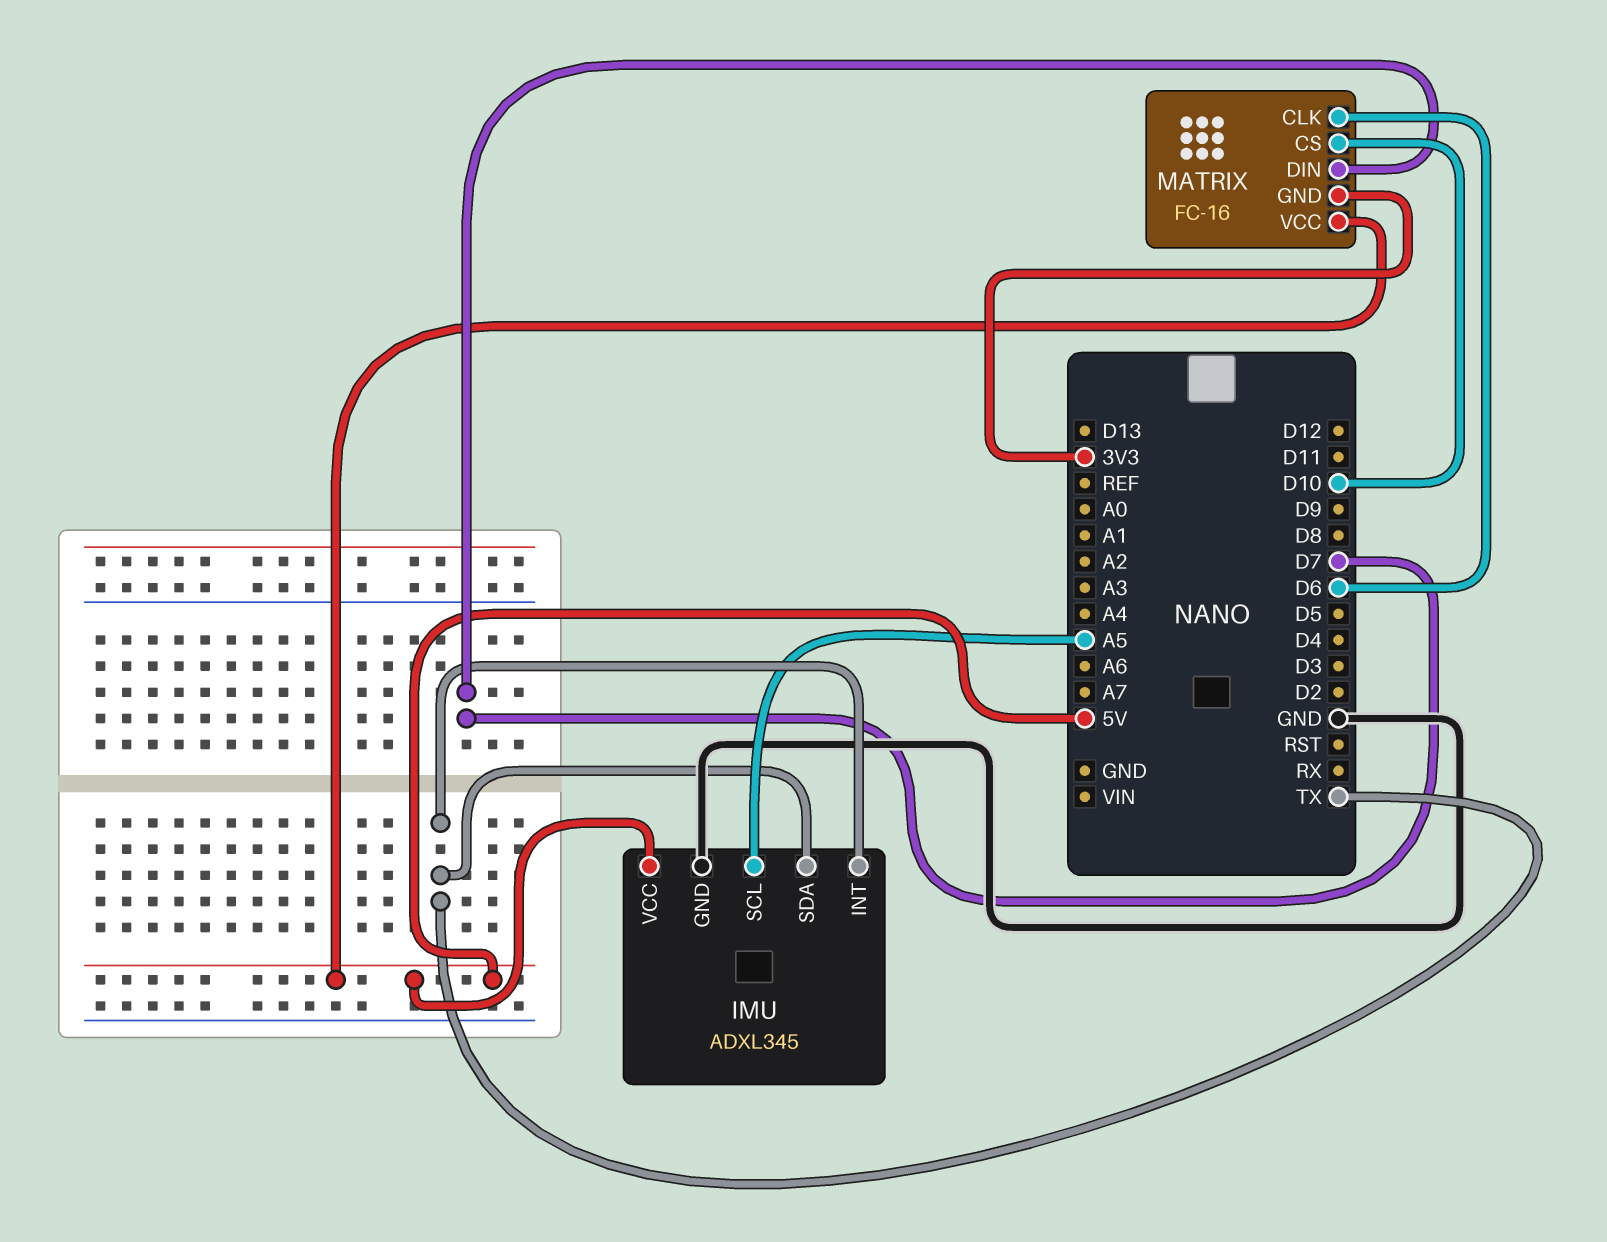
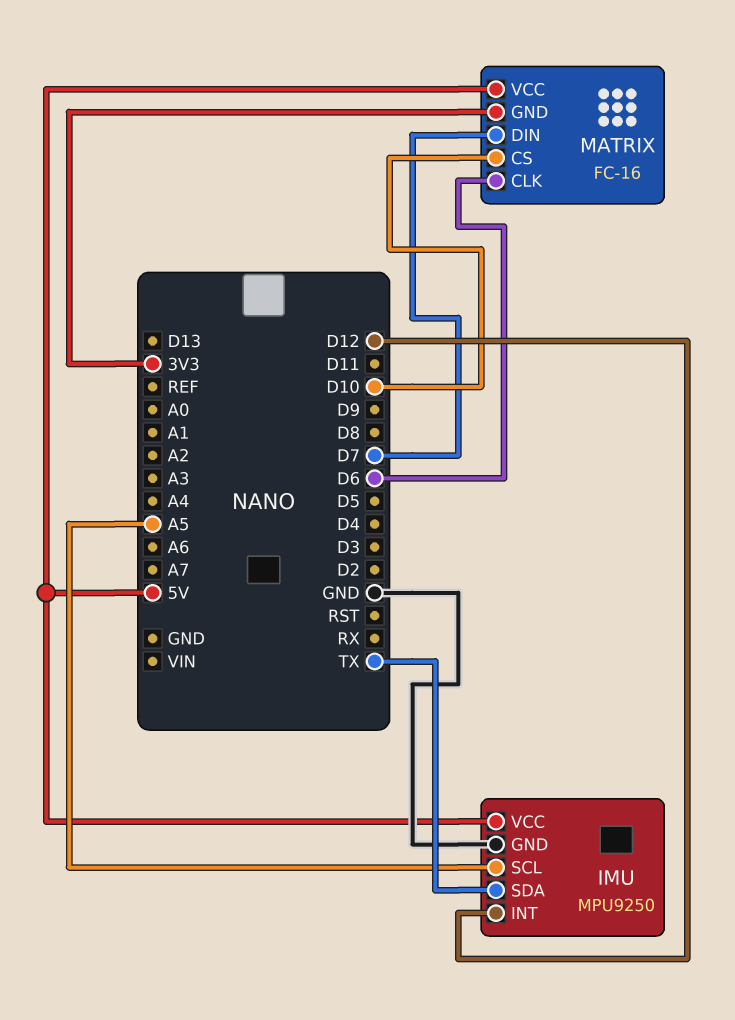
IMU: ADXL345 -> MPU9250
IMU pin INT: TX -> D12

